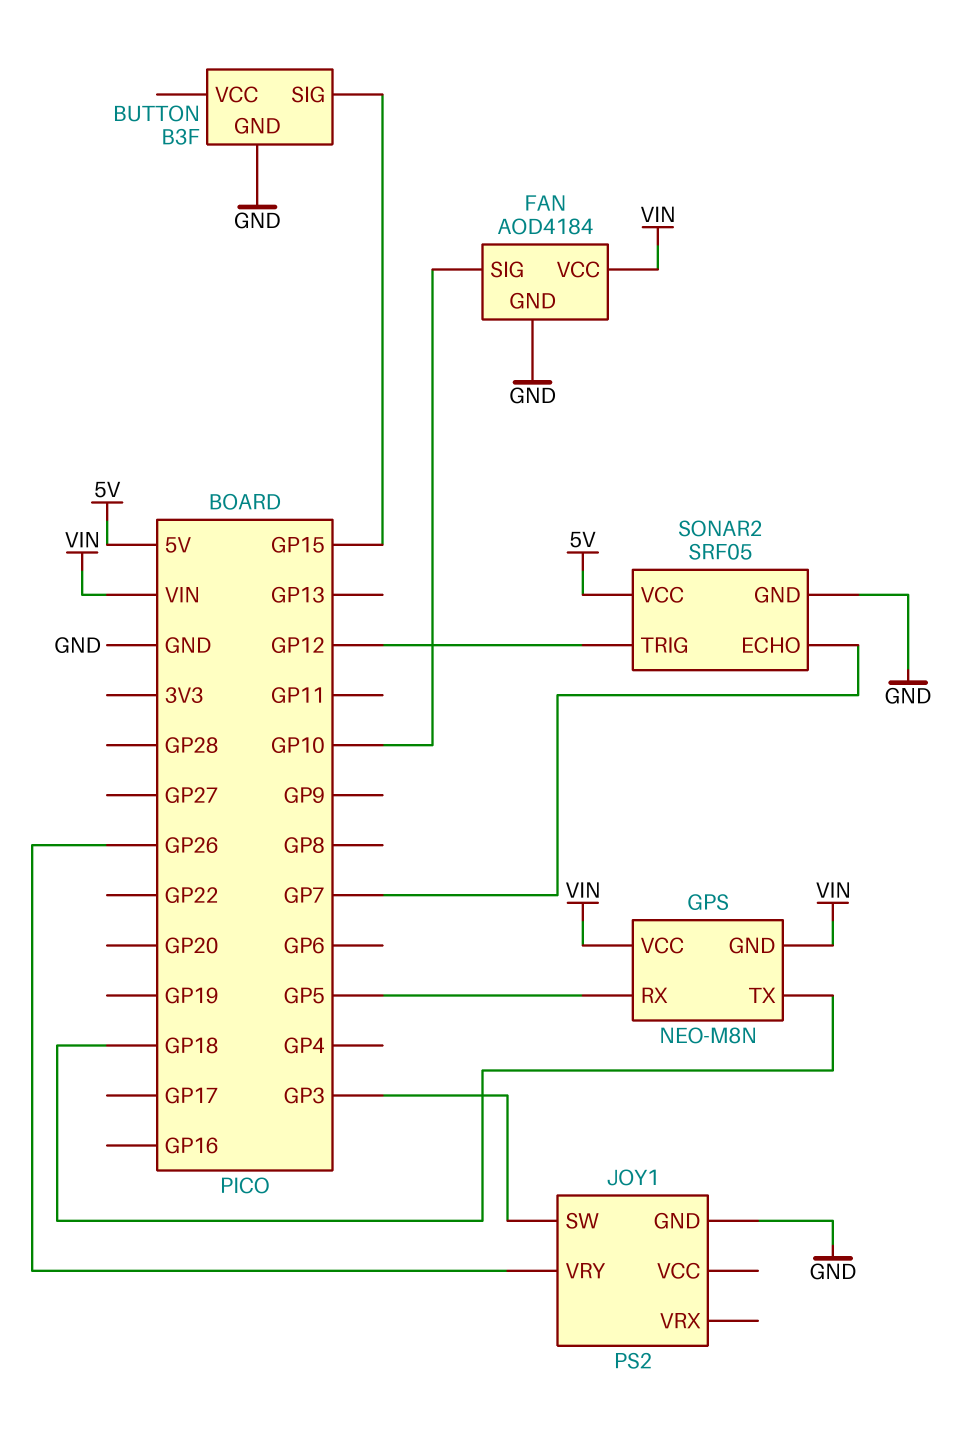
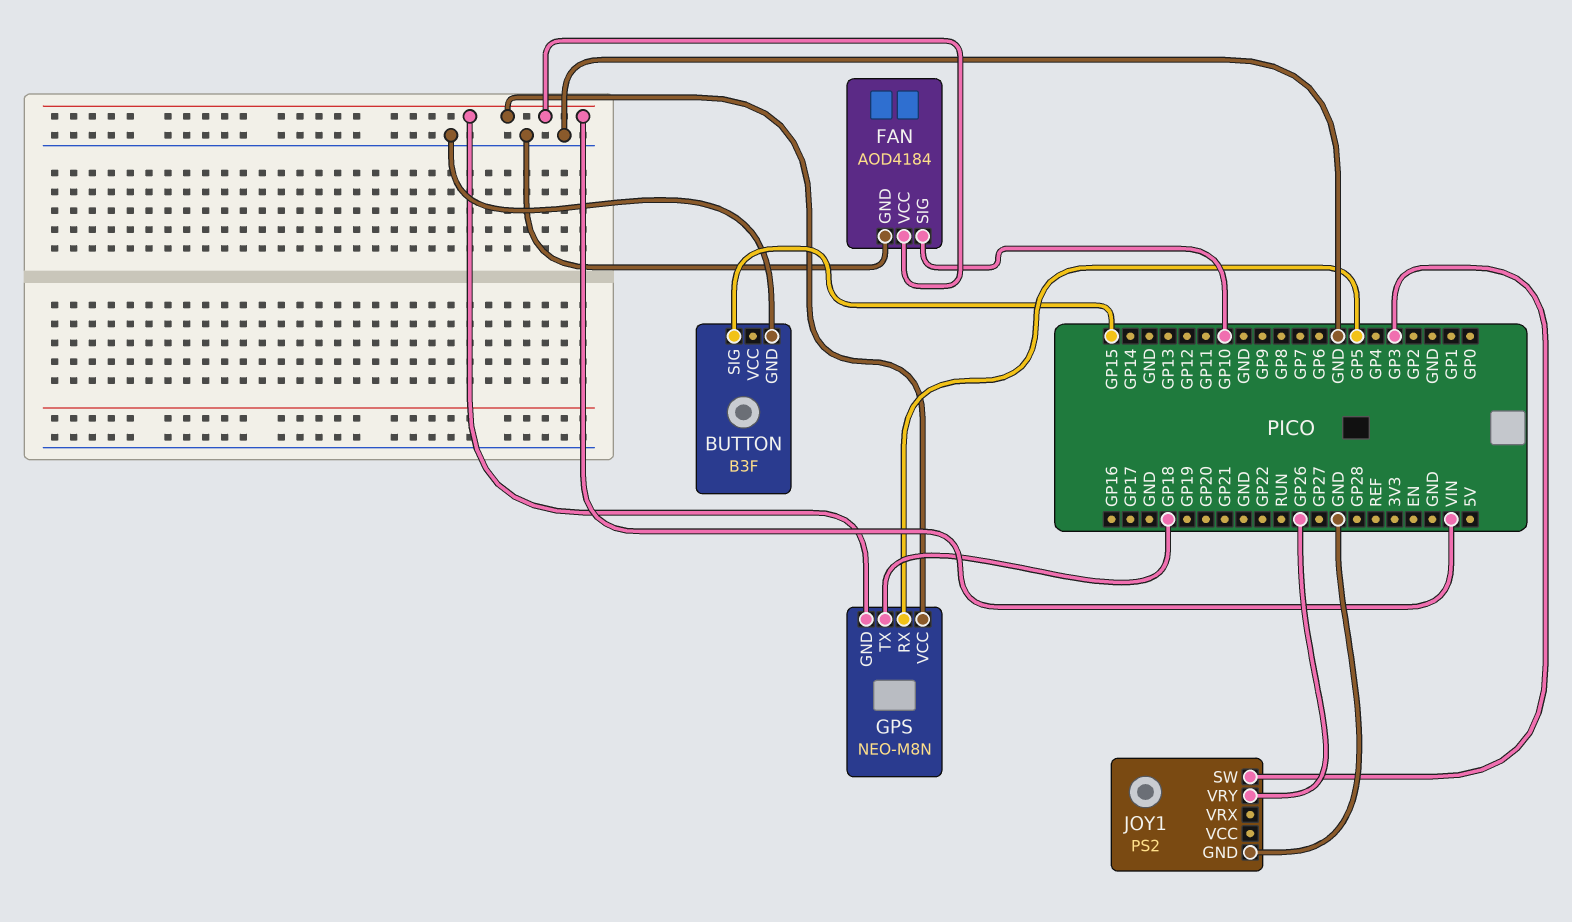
SONAR2: SRF05 -> none
SONAR2 pin ECHO: GP7 -> none
SONAR2 pin GND: GND -> none
SONAR2 pin TRIG: GP12 -> none
SONAR2 pin VCC: 5V -> none

